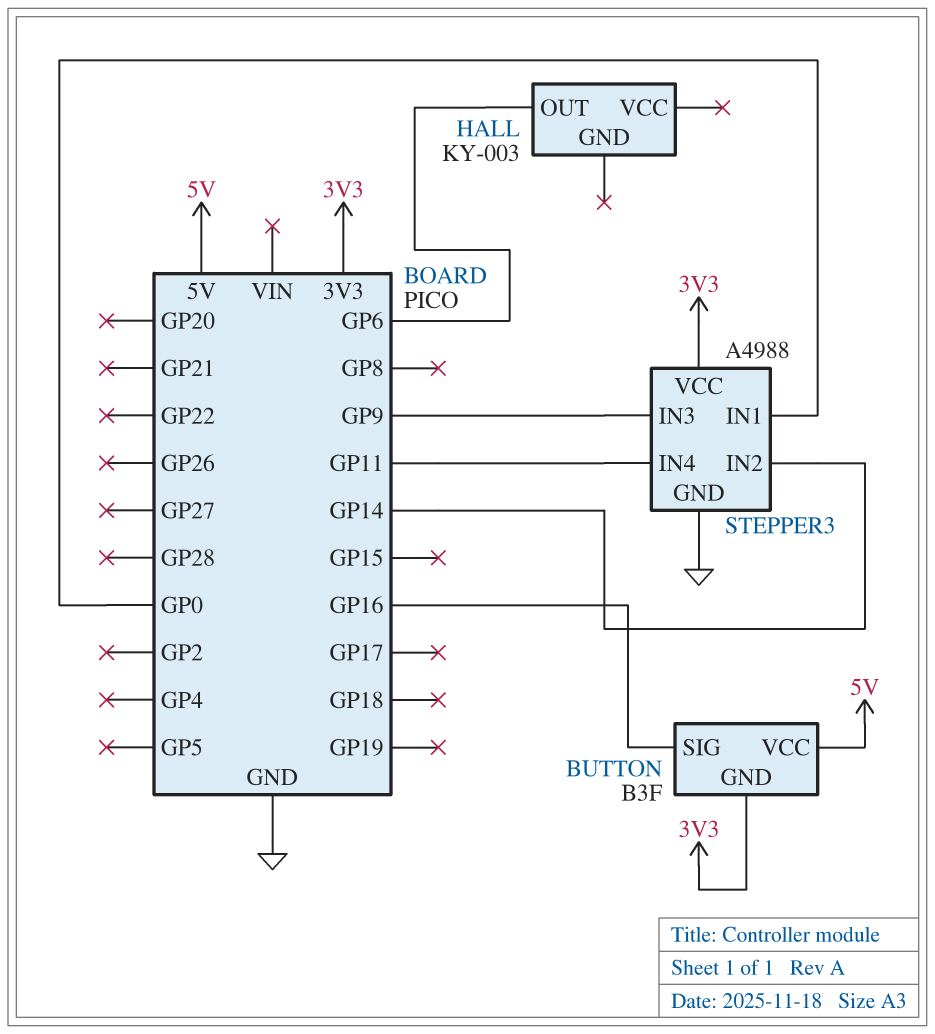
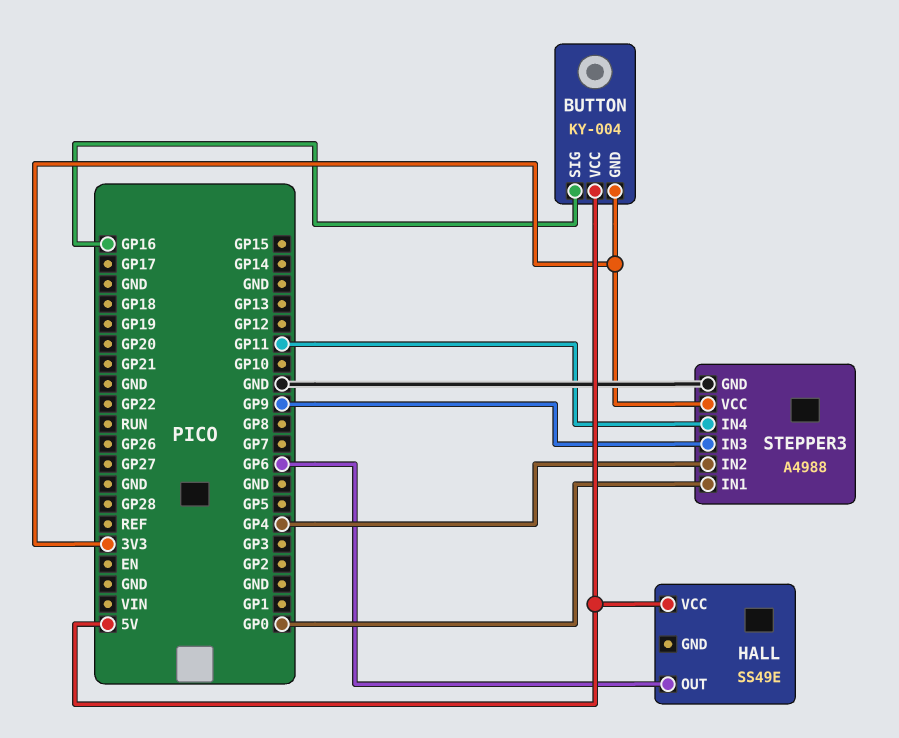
BUTTON: B3F -> KY-004
HALL: KY-003 -> SS49E
HALL pin VCC: none -> 5V
STEPPER3 pin IN2: GP14 -> GP4

